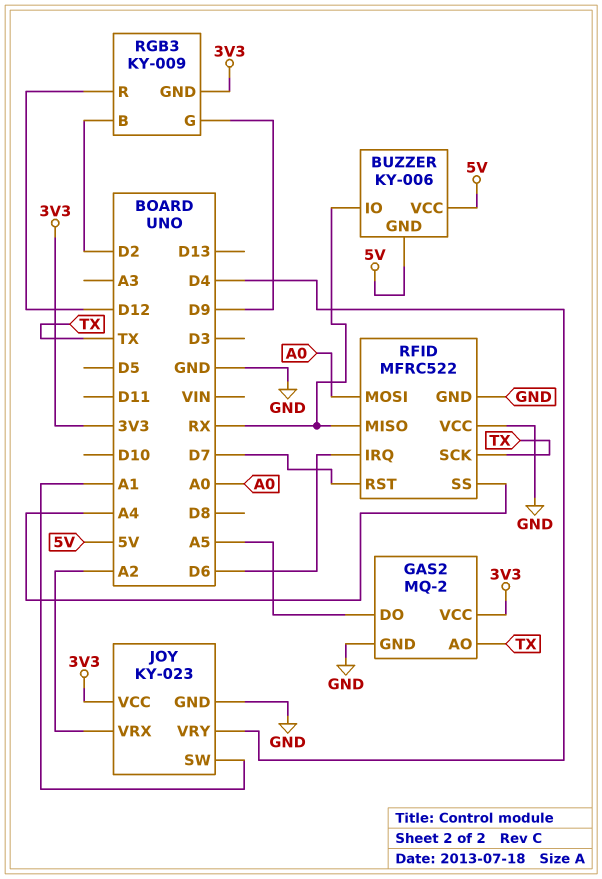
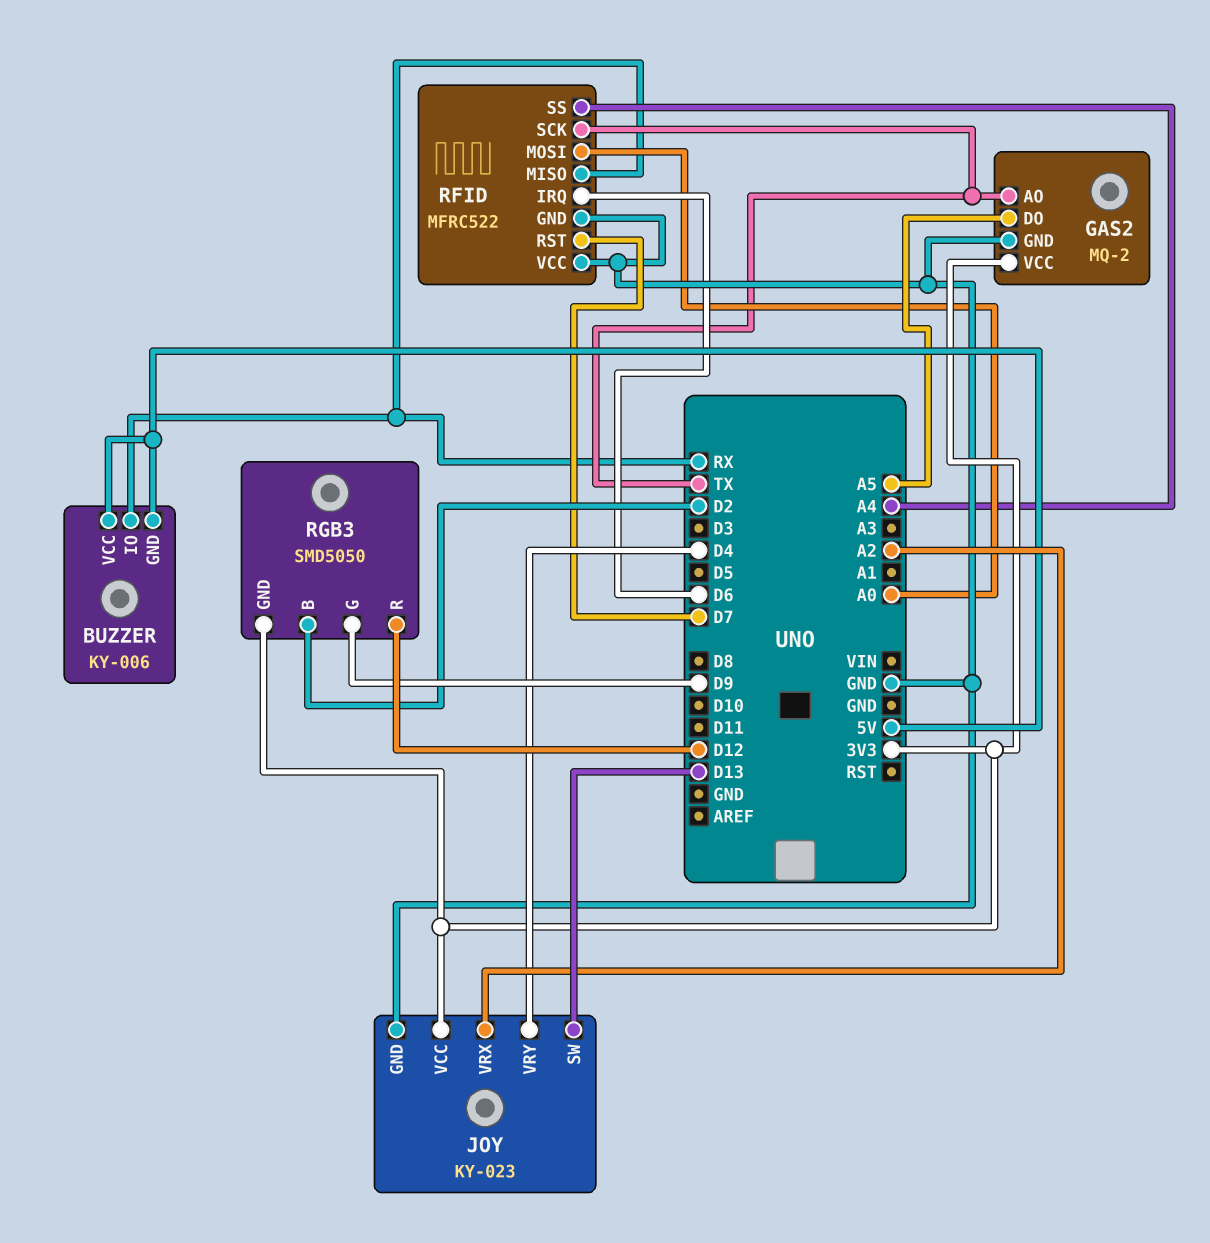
JOY pin SW: A1 -> D13
RGB3: KY-009 -> SMD5050

